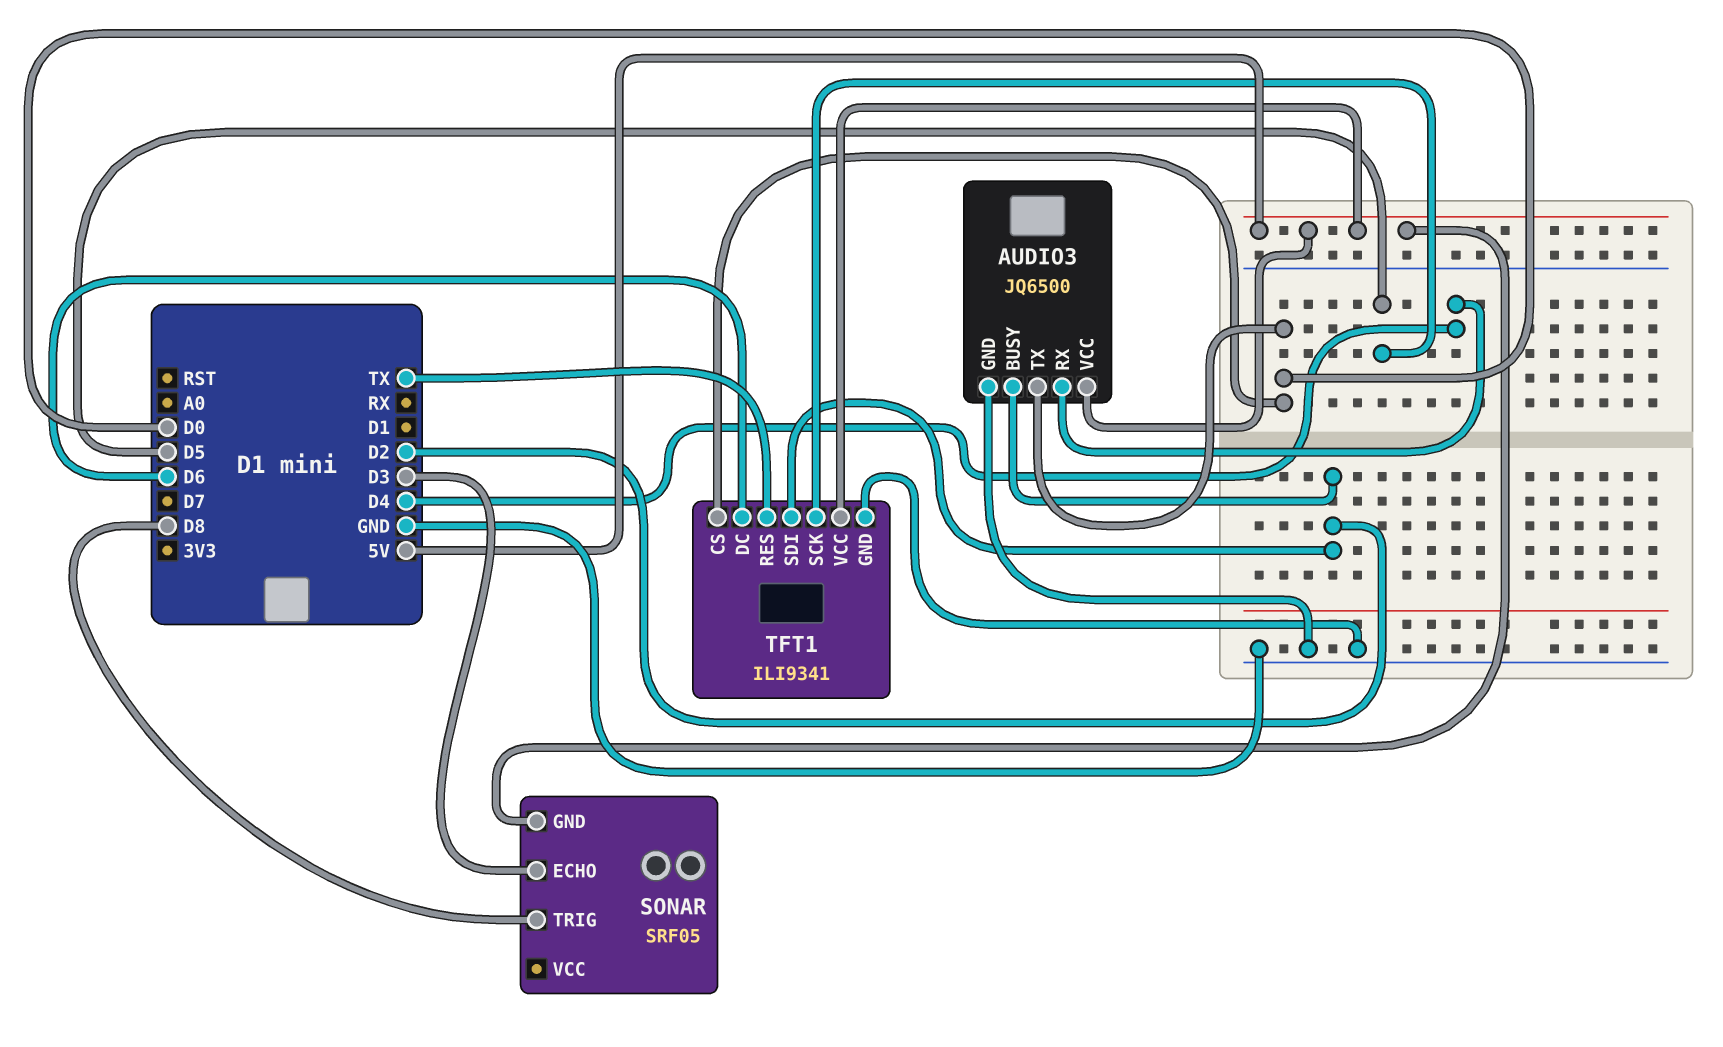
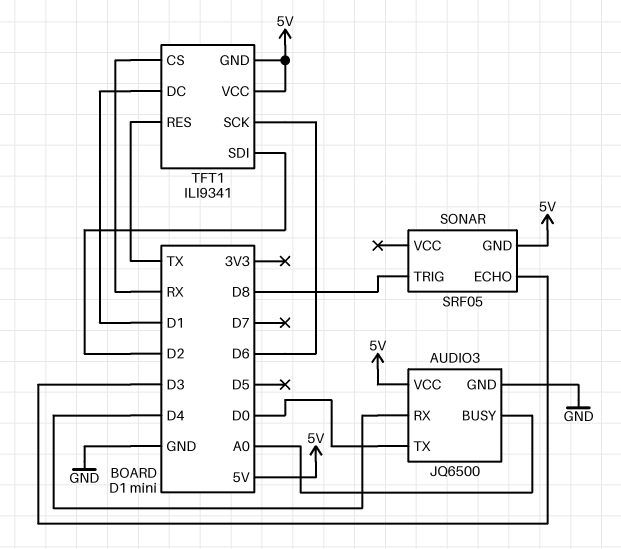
AUDIO3 pin BUSY: D2 -> A0
TFT1 pin CS: D0 -> RX
TFT1 pin DC: D6 -> D1
TFT1 pin GND: GND -> 5V
TFT1 pin SCK: D5 -> D6

